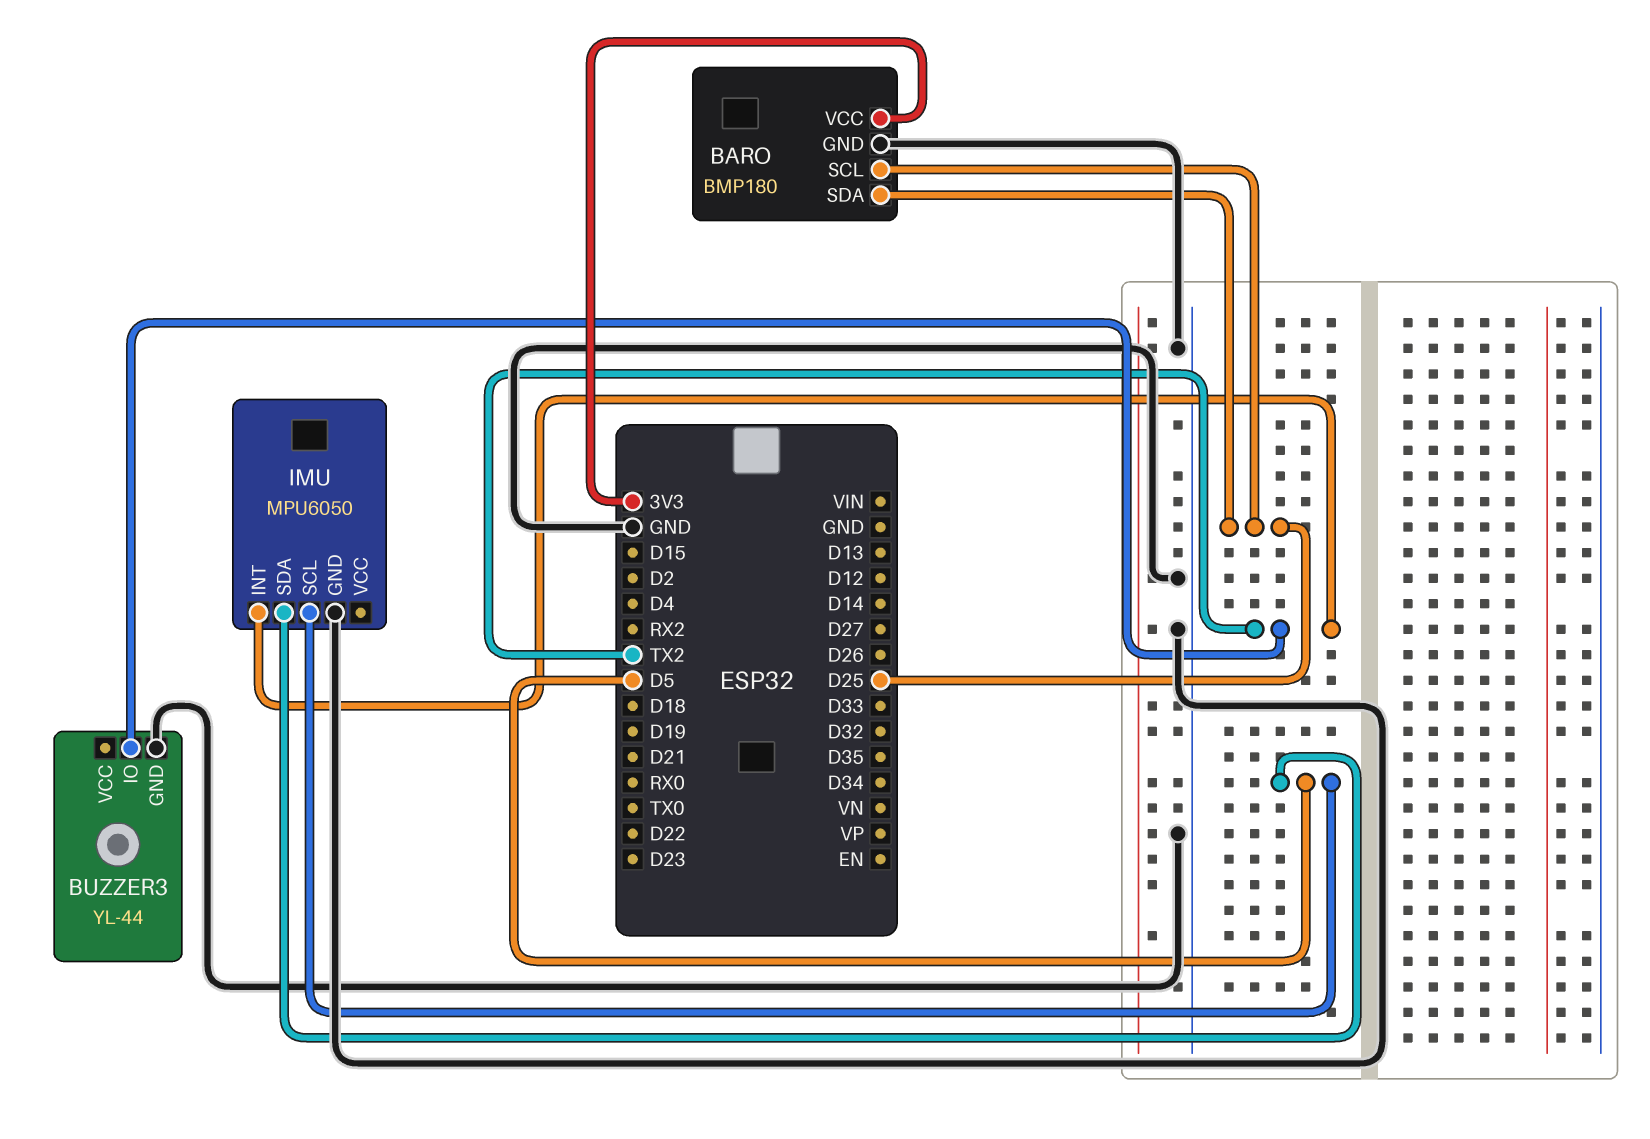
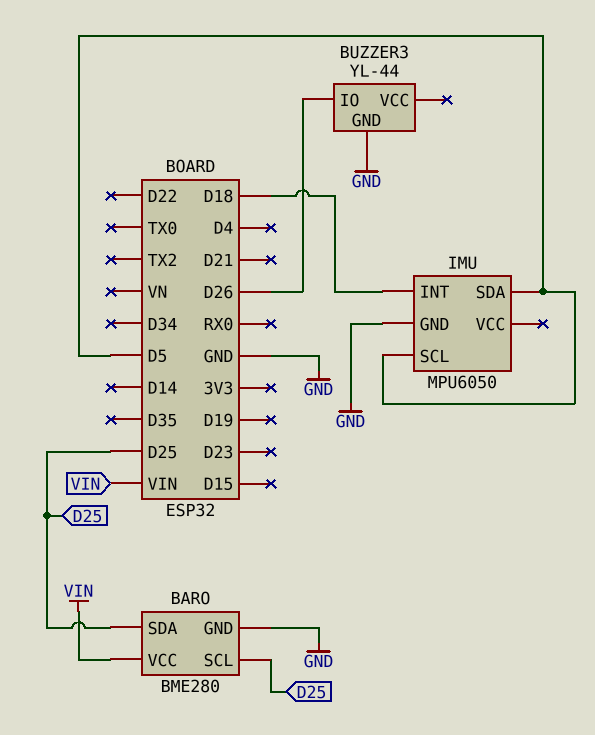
BARO: BMP180 -> BME280
BARO pin VCC: 3V3 -> VIN
BUZZER3 pin IO: TX2 -> D26
IMU pin INT: TX2 -> D18

